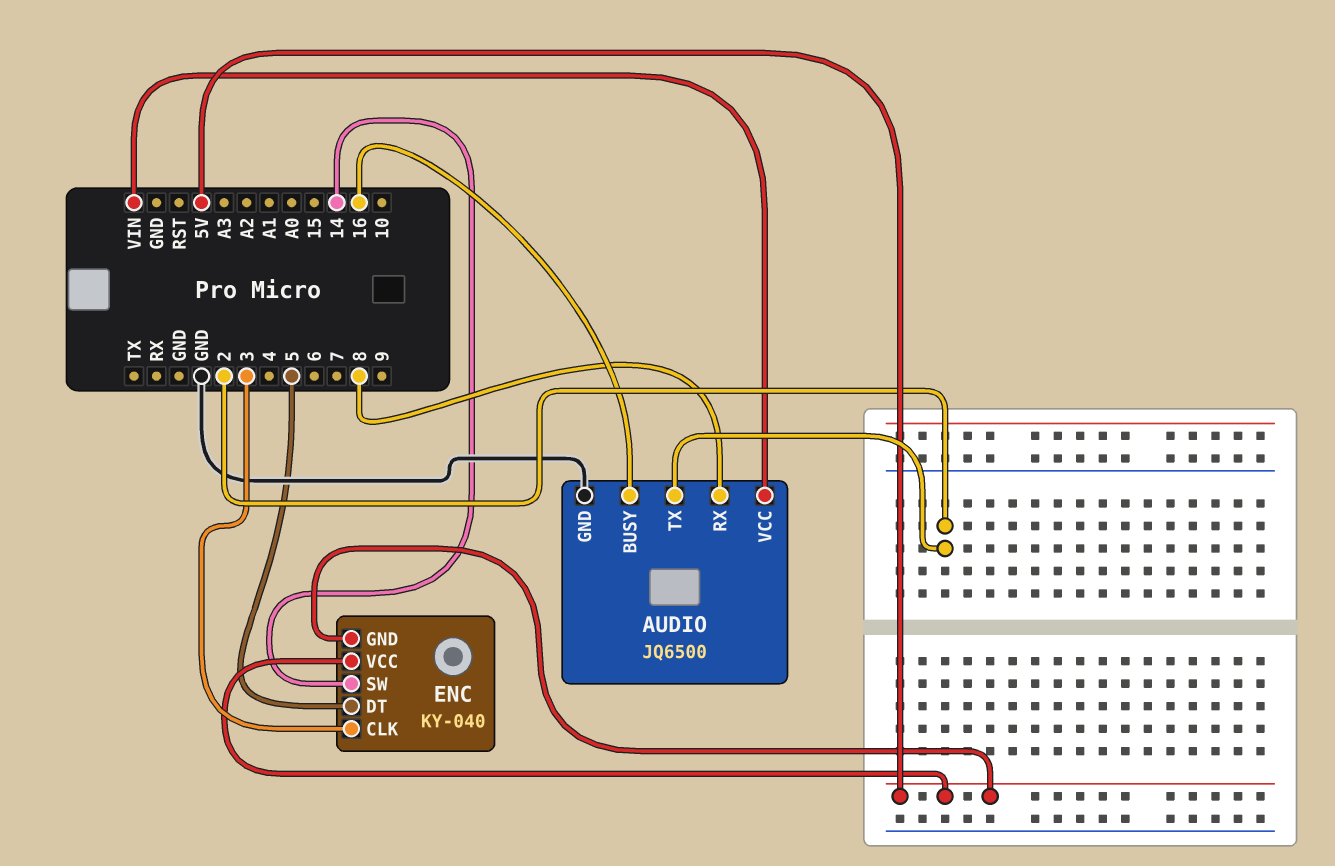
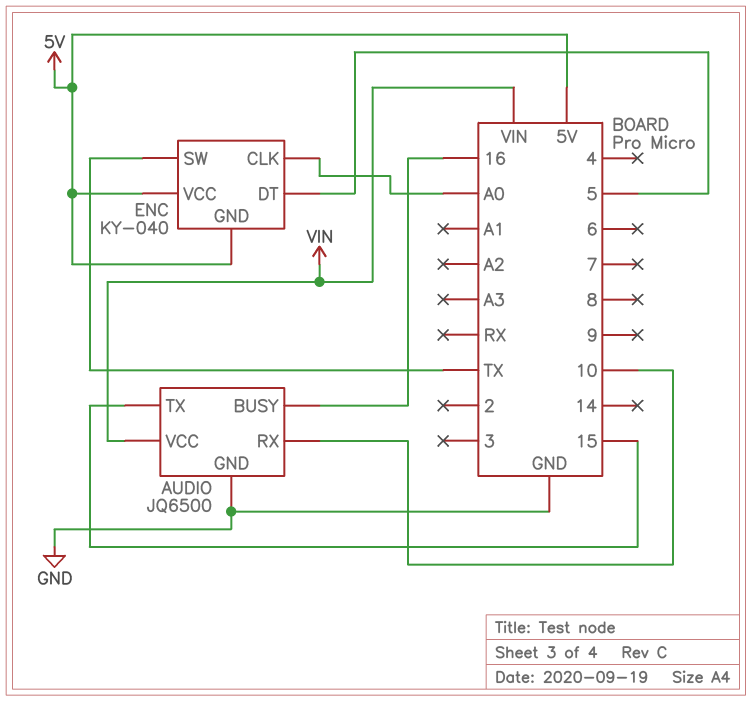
AUDIO pin RX: 8 -> 10
AUDIO pin TX: 2 -> 15
ENC pin CLK: 3 -> A0
ENC pin SW: 14 -> TX

